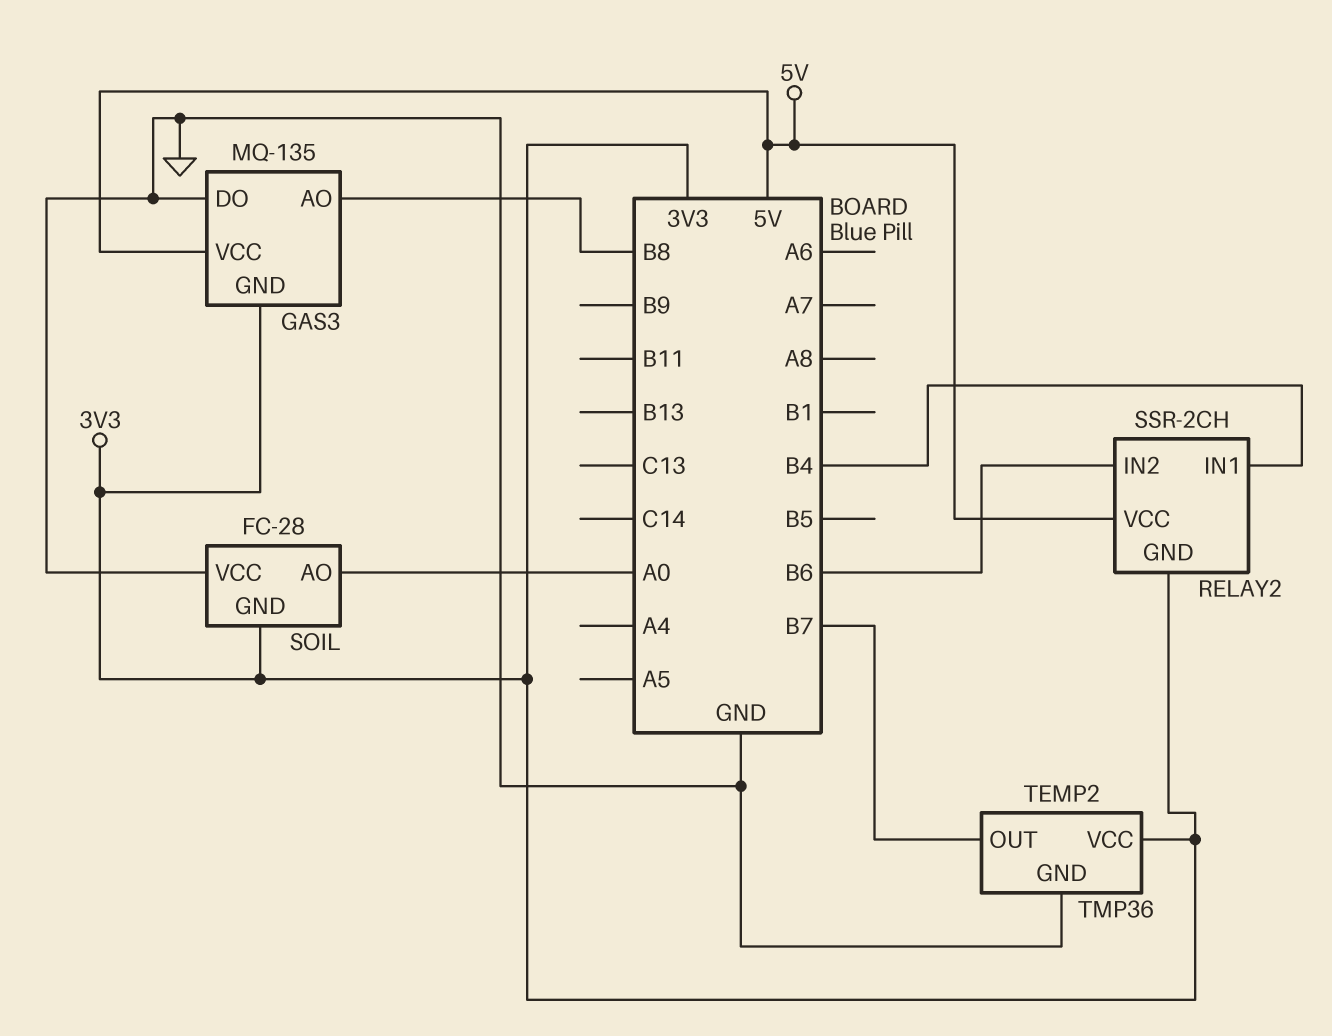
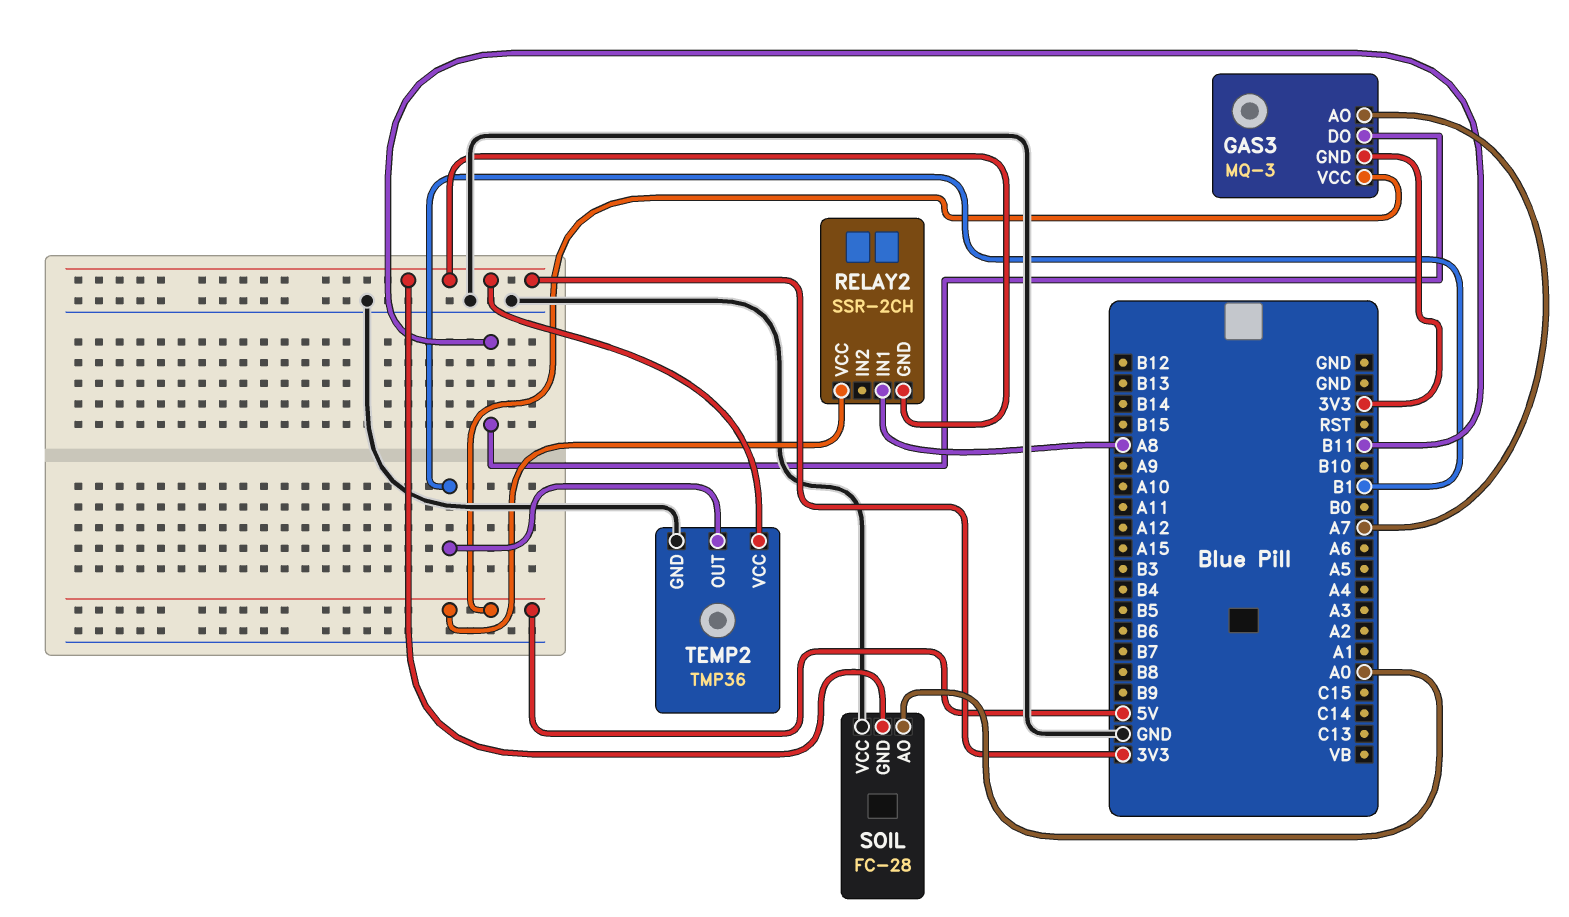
GAS3: MQ-135 -> MQ-3
GAS3 pin AO: B8 -> A7
GAS3 pin DO: GND -> B11
RELAY2 pin IN1: B4 -> A8
RELAY2 pin IN2: B6 -> none
TEMP2 pin OUT: B7 -> B1

